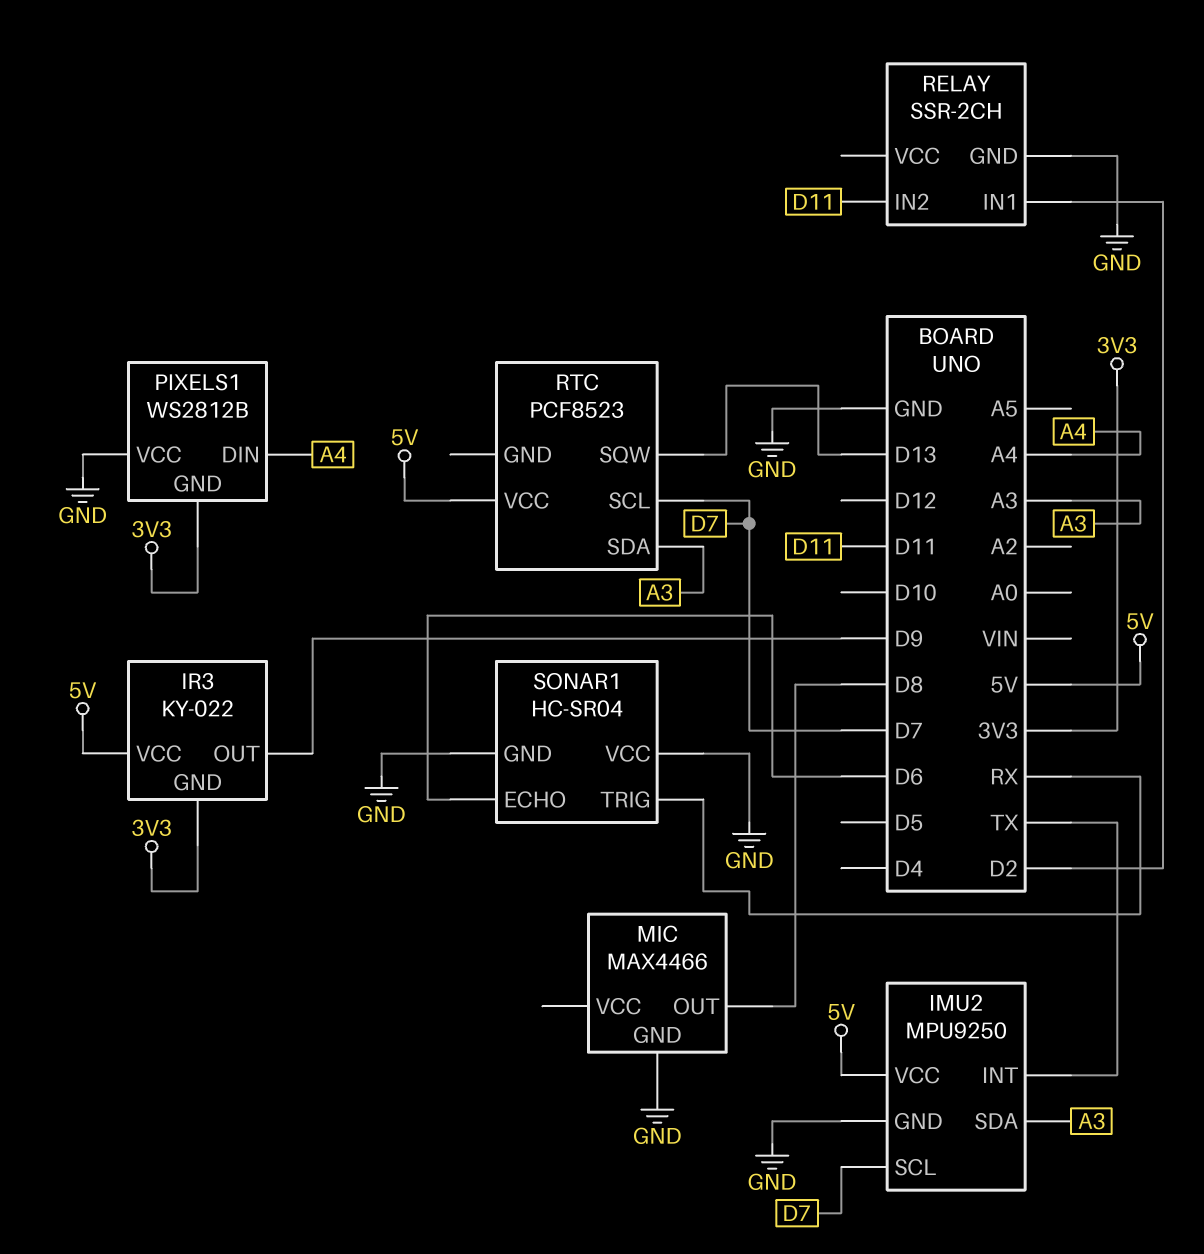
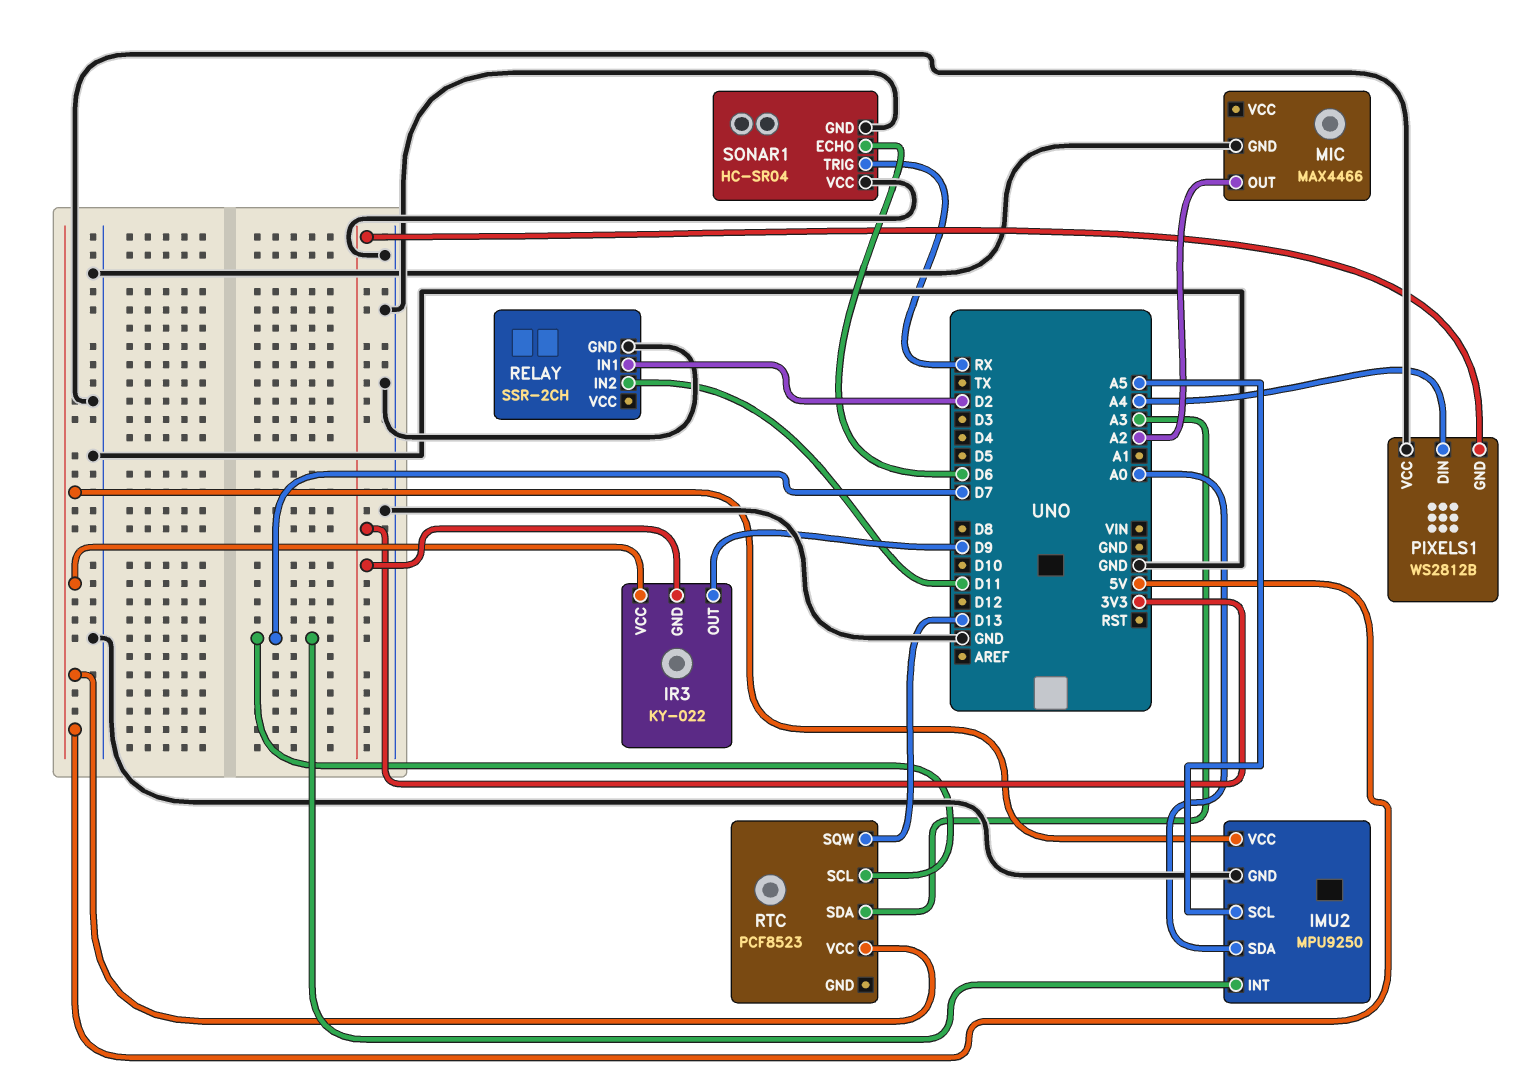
IMU2 pin INT: TX -> D7
IMU2 pin SCL: D7 -> A5
IMU2 pin SDA: A3 -> A0
MIC pin OUT: D8 -> A2

